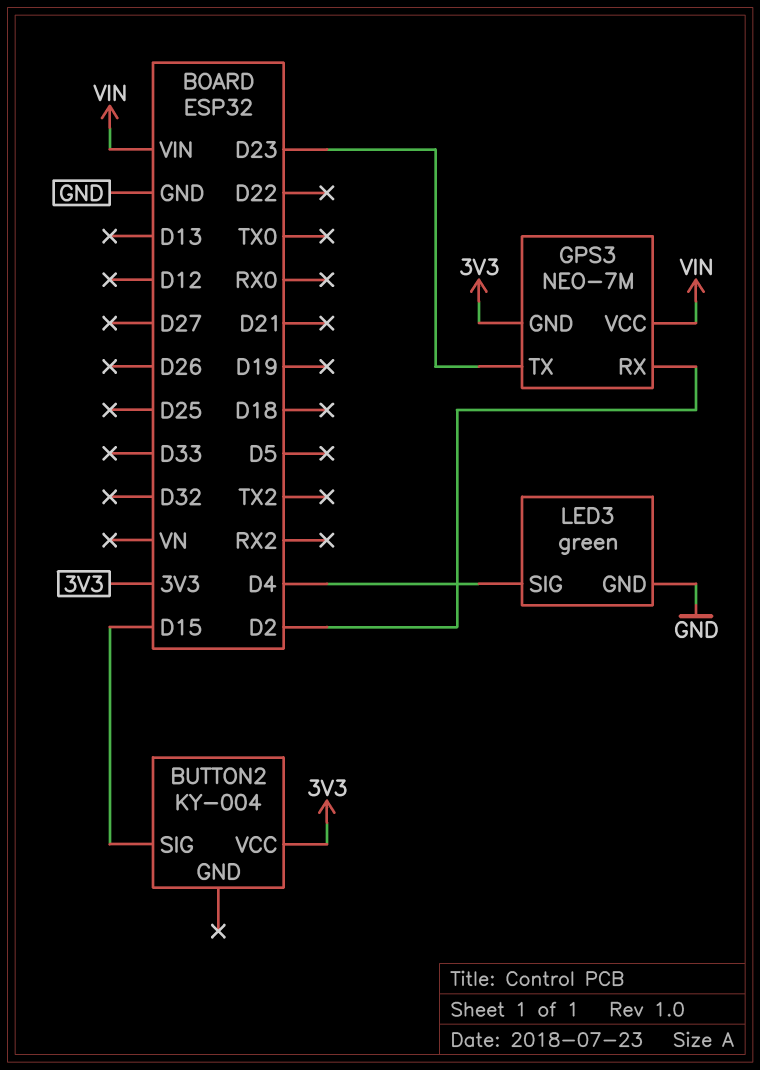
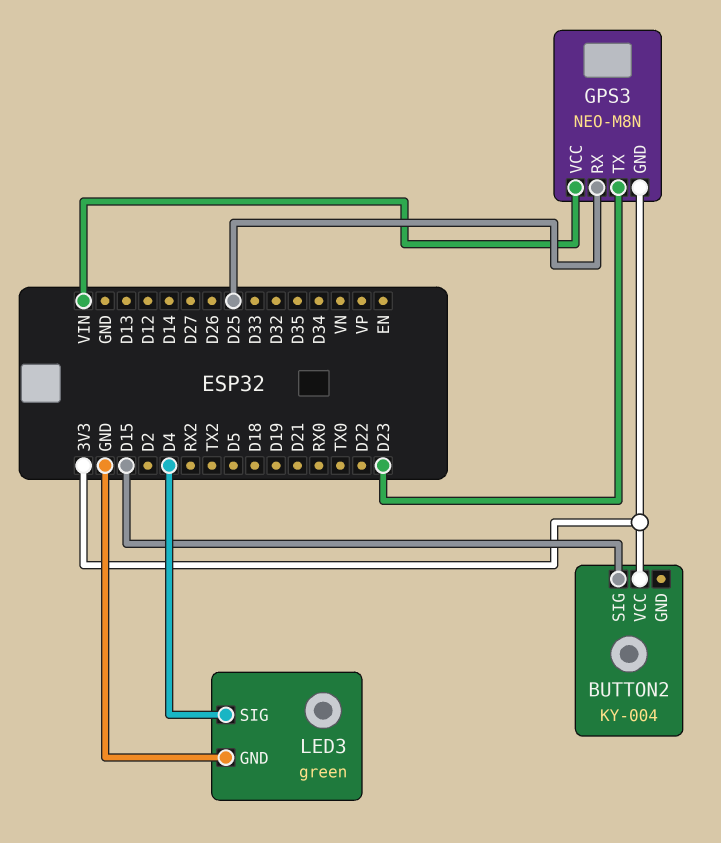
GPS3: NEO-7M -> NEO-M8N
GPS3 pin RX: D2 -> D25

